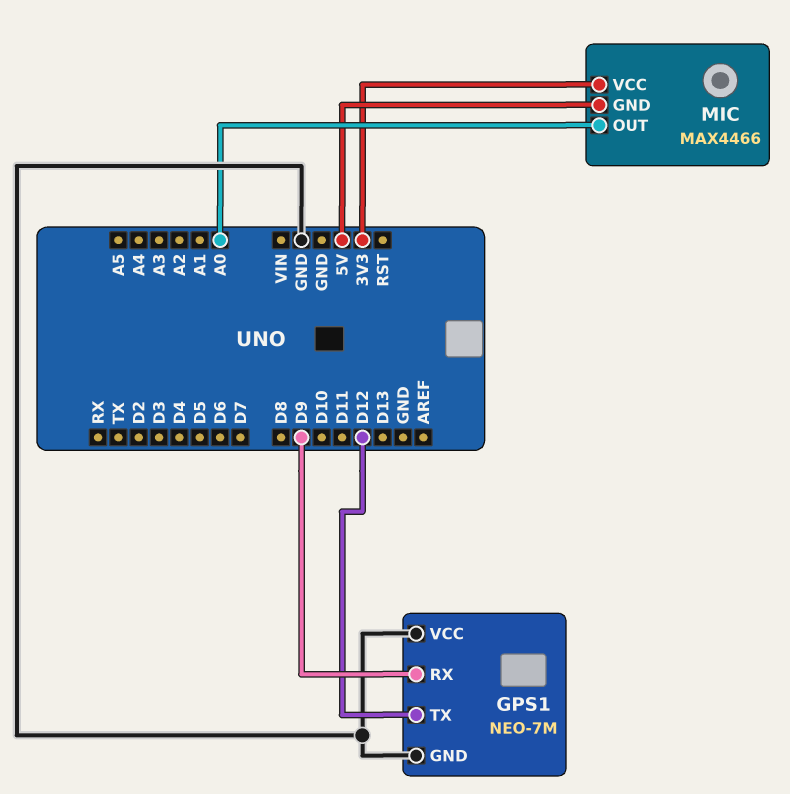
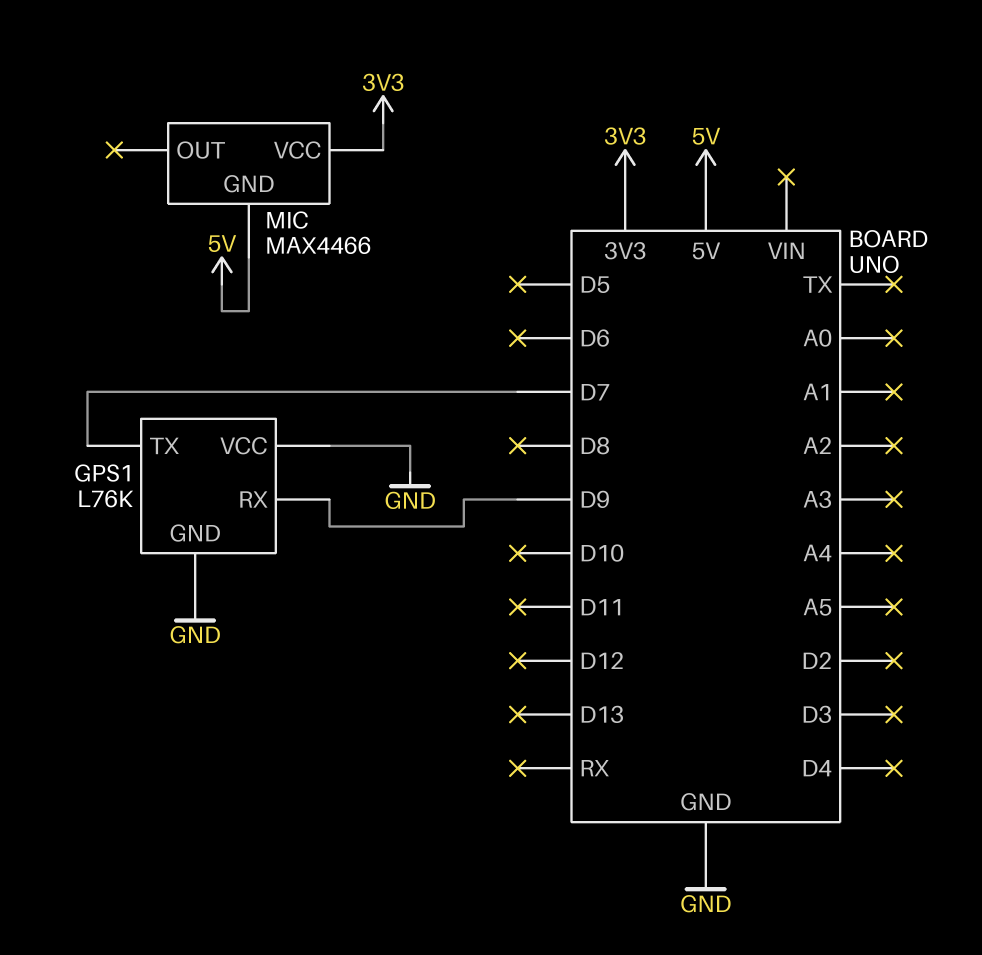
GPS1: NEO-7M -> L76K
GPS1 pin TX: D12 -> D7
MIC pin OUT: A0 -> none

